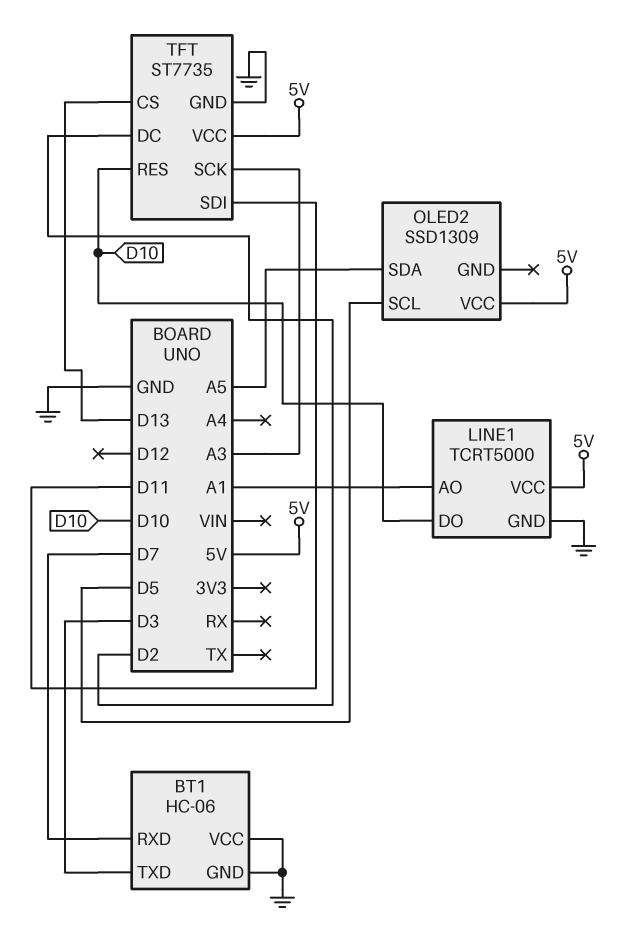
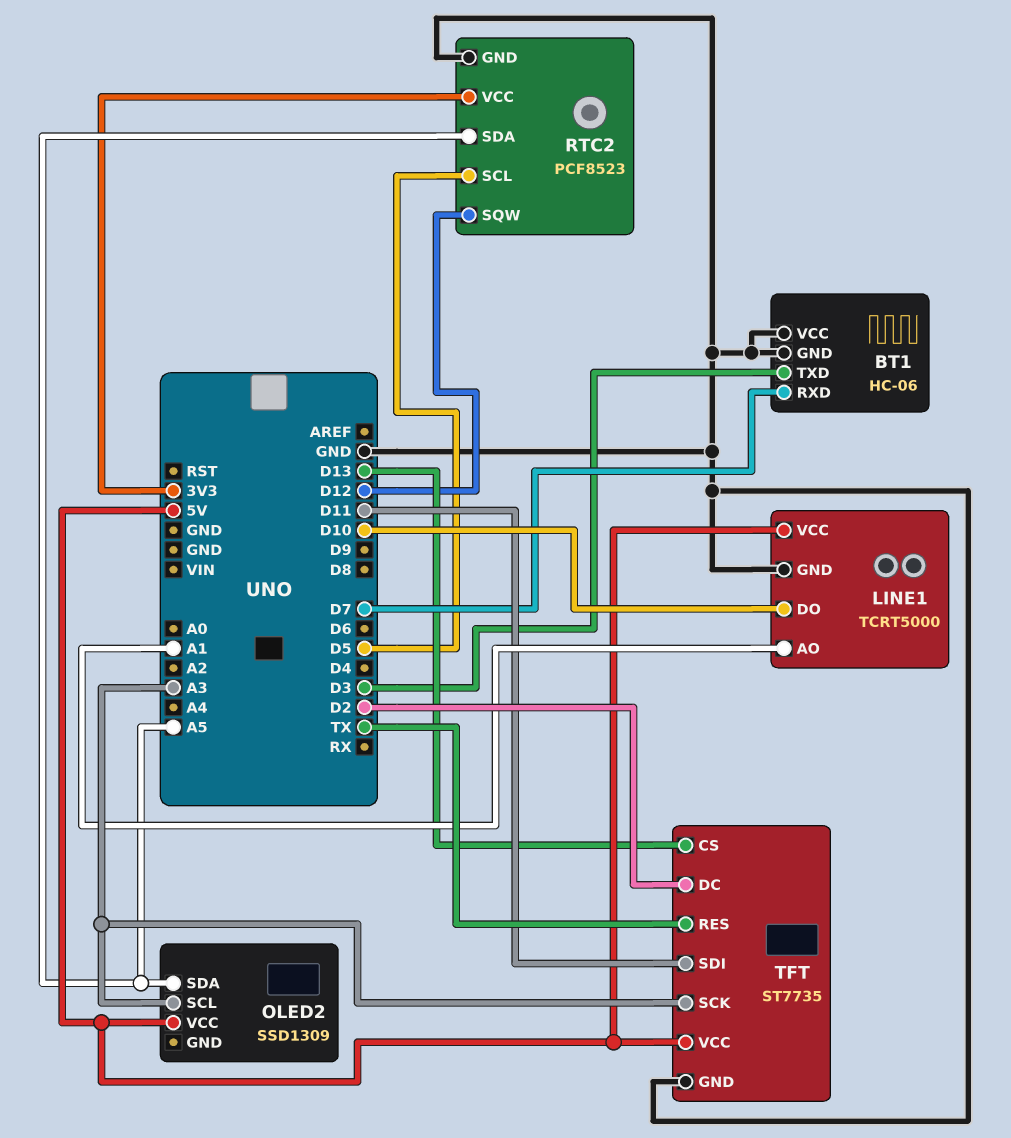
OLED2 pin SCL: D5 -> A3
RTC2: none -> PCF8523
RTC2 pin GND: none -> GND
RTC2 pin SCL: none -> D5
RTC2 pin SDA: none -> A5
RTC2 pin SQW: none -> D12
RTC2 pin VCC: none -> 3V3
TFT pin RES: D10 -> TX

